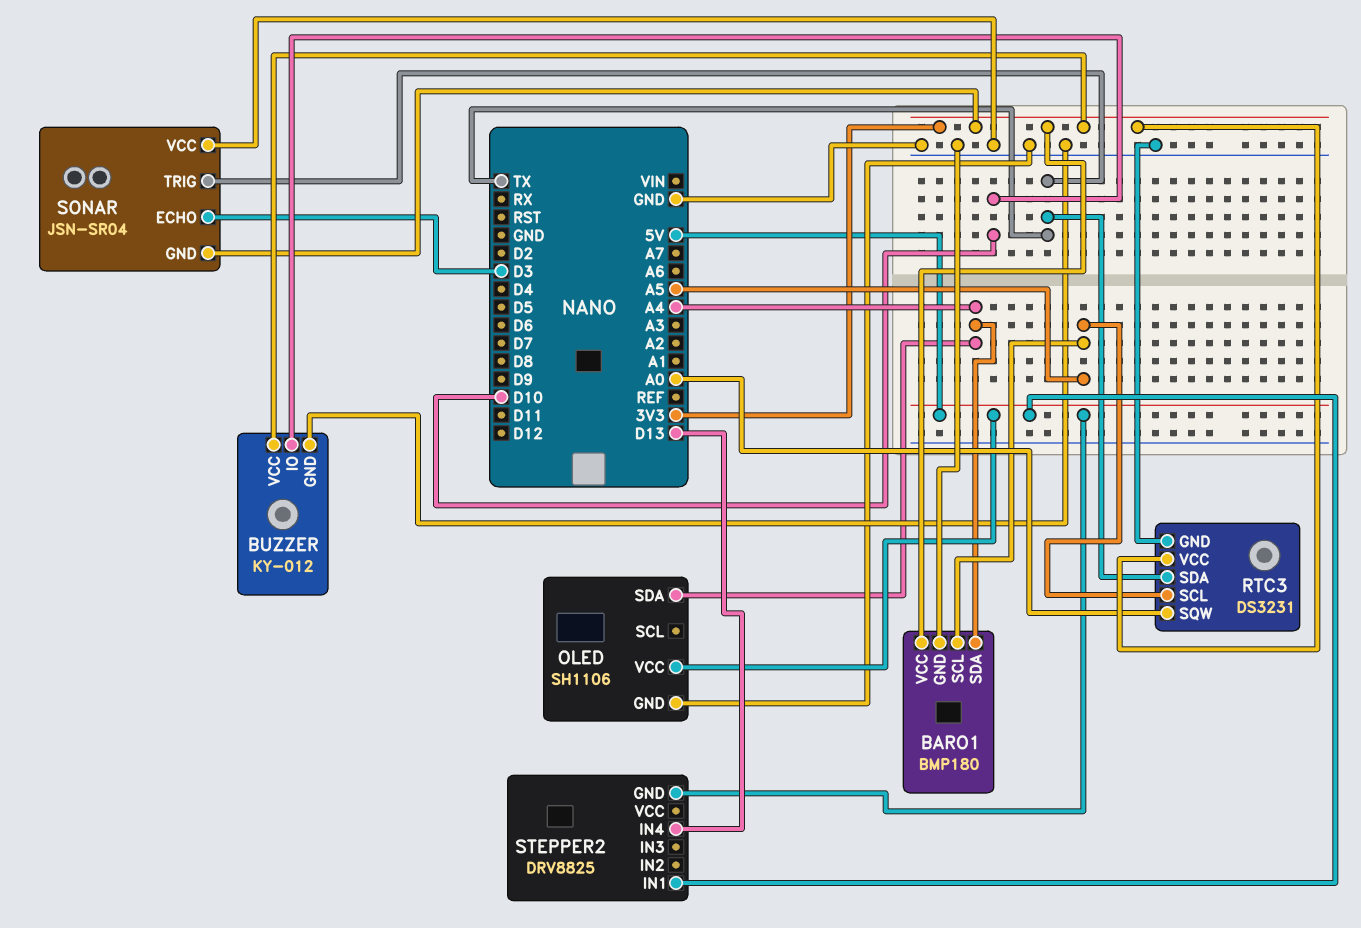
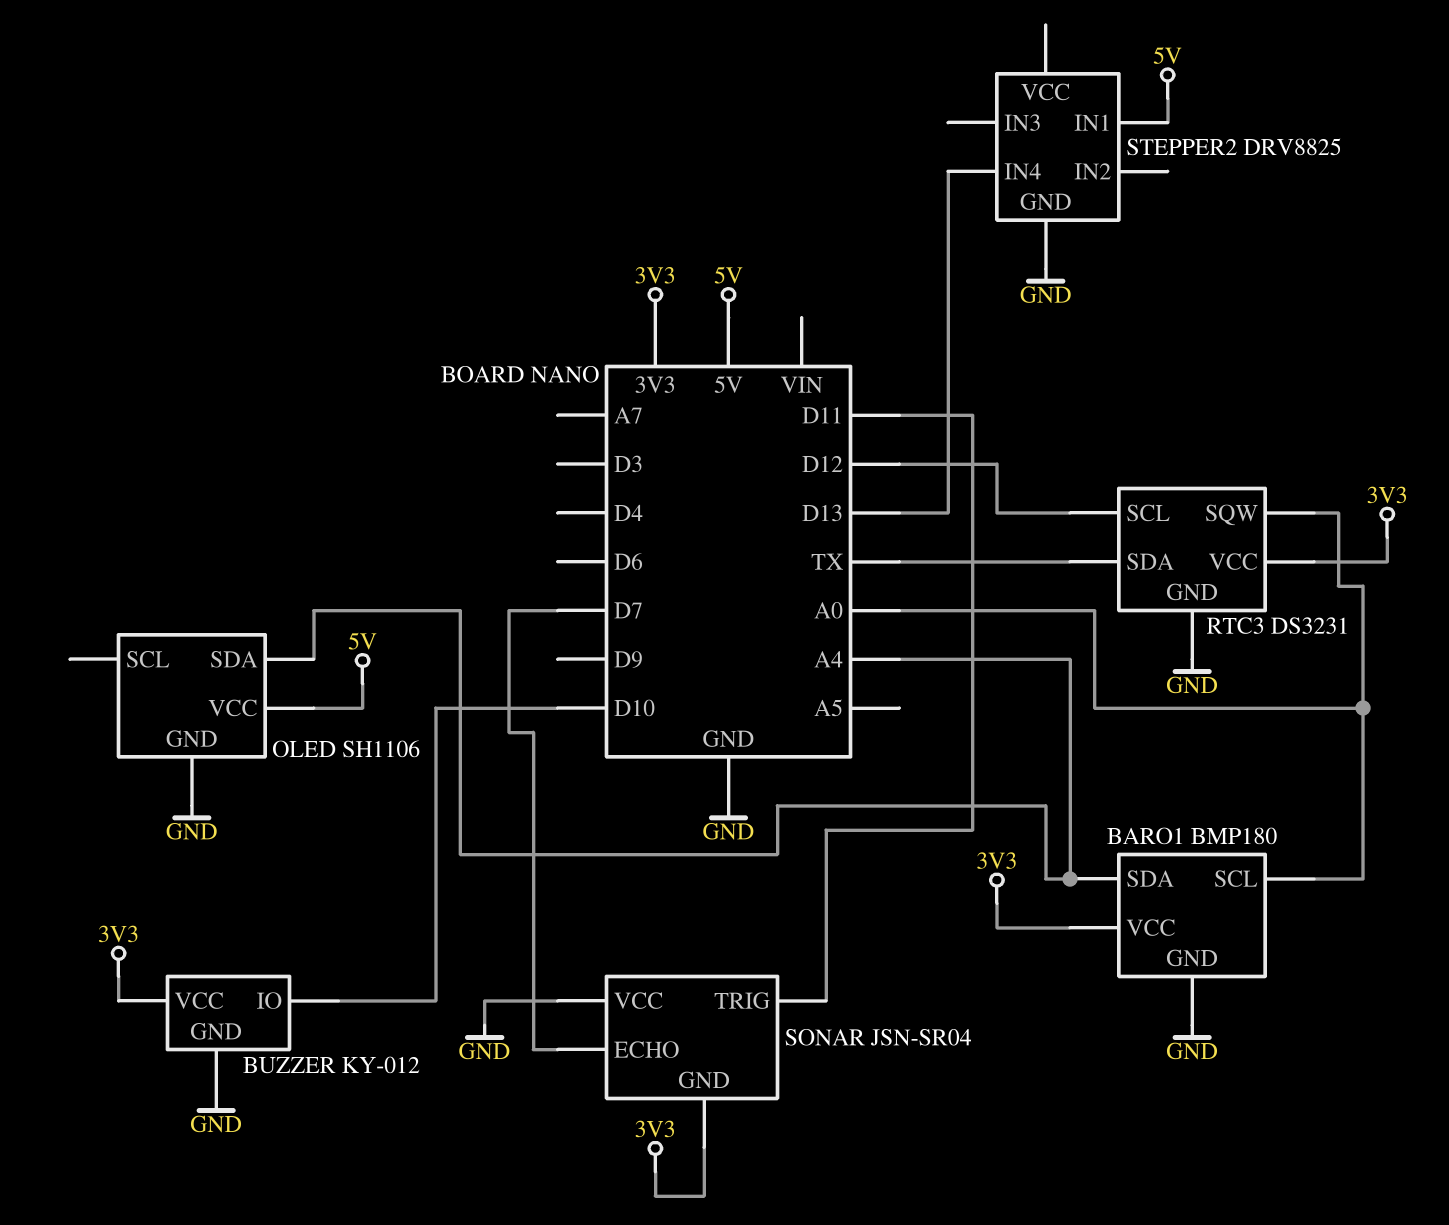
BARO1 pin SCL: A5 -> A0
RTC3 pin SCL: A5 -> D12
SONAR pin ECHO: D3 -> D7
SONAR pin TRIG: TX -> D11
STEPPER2 pin GND: 5V -> GND

